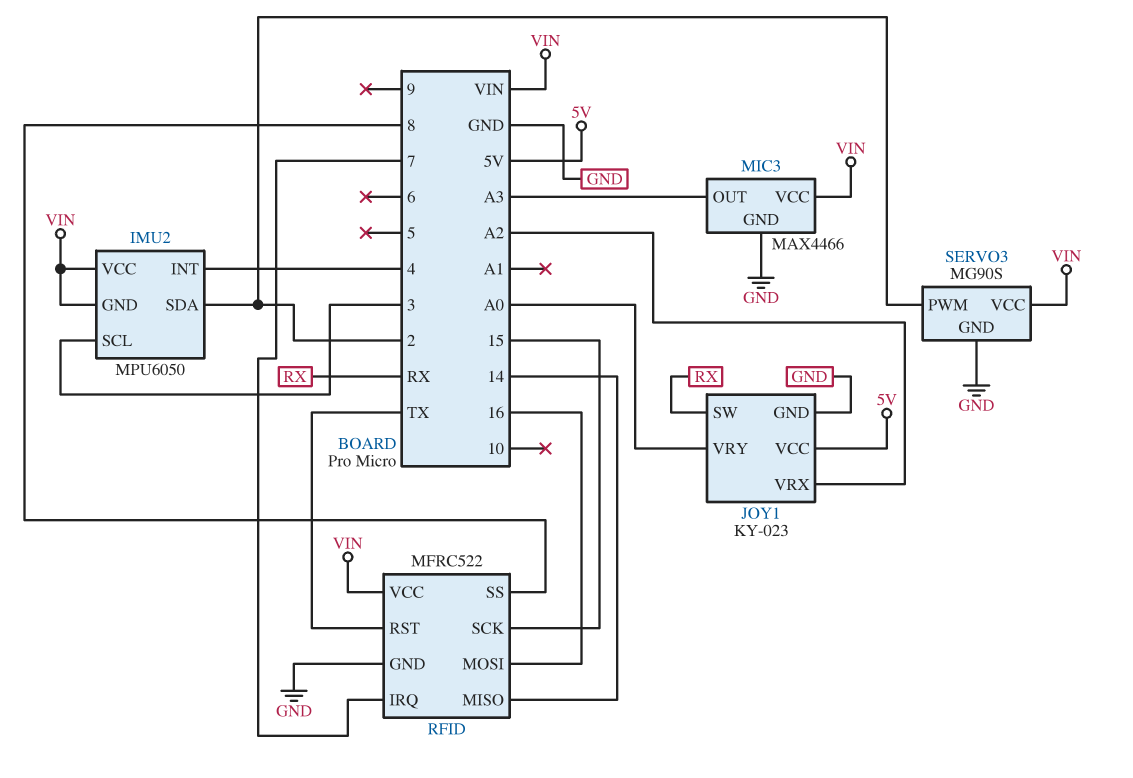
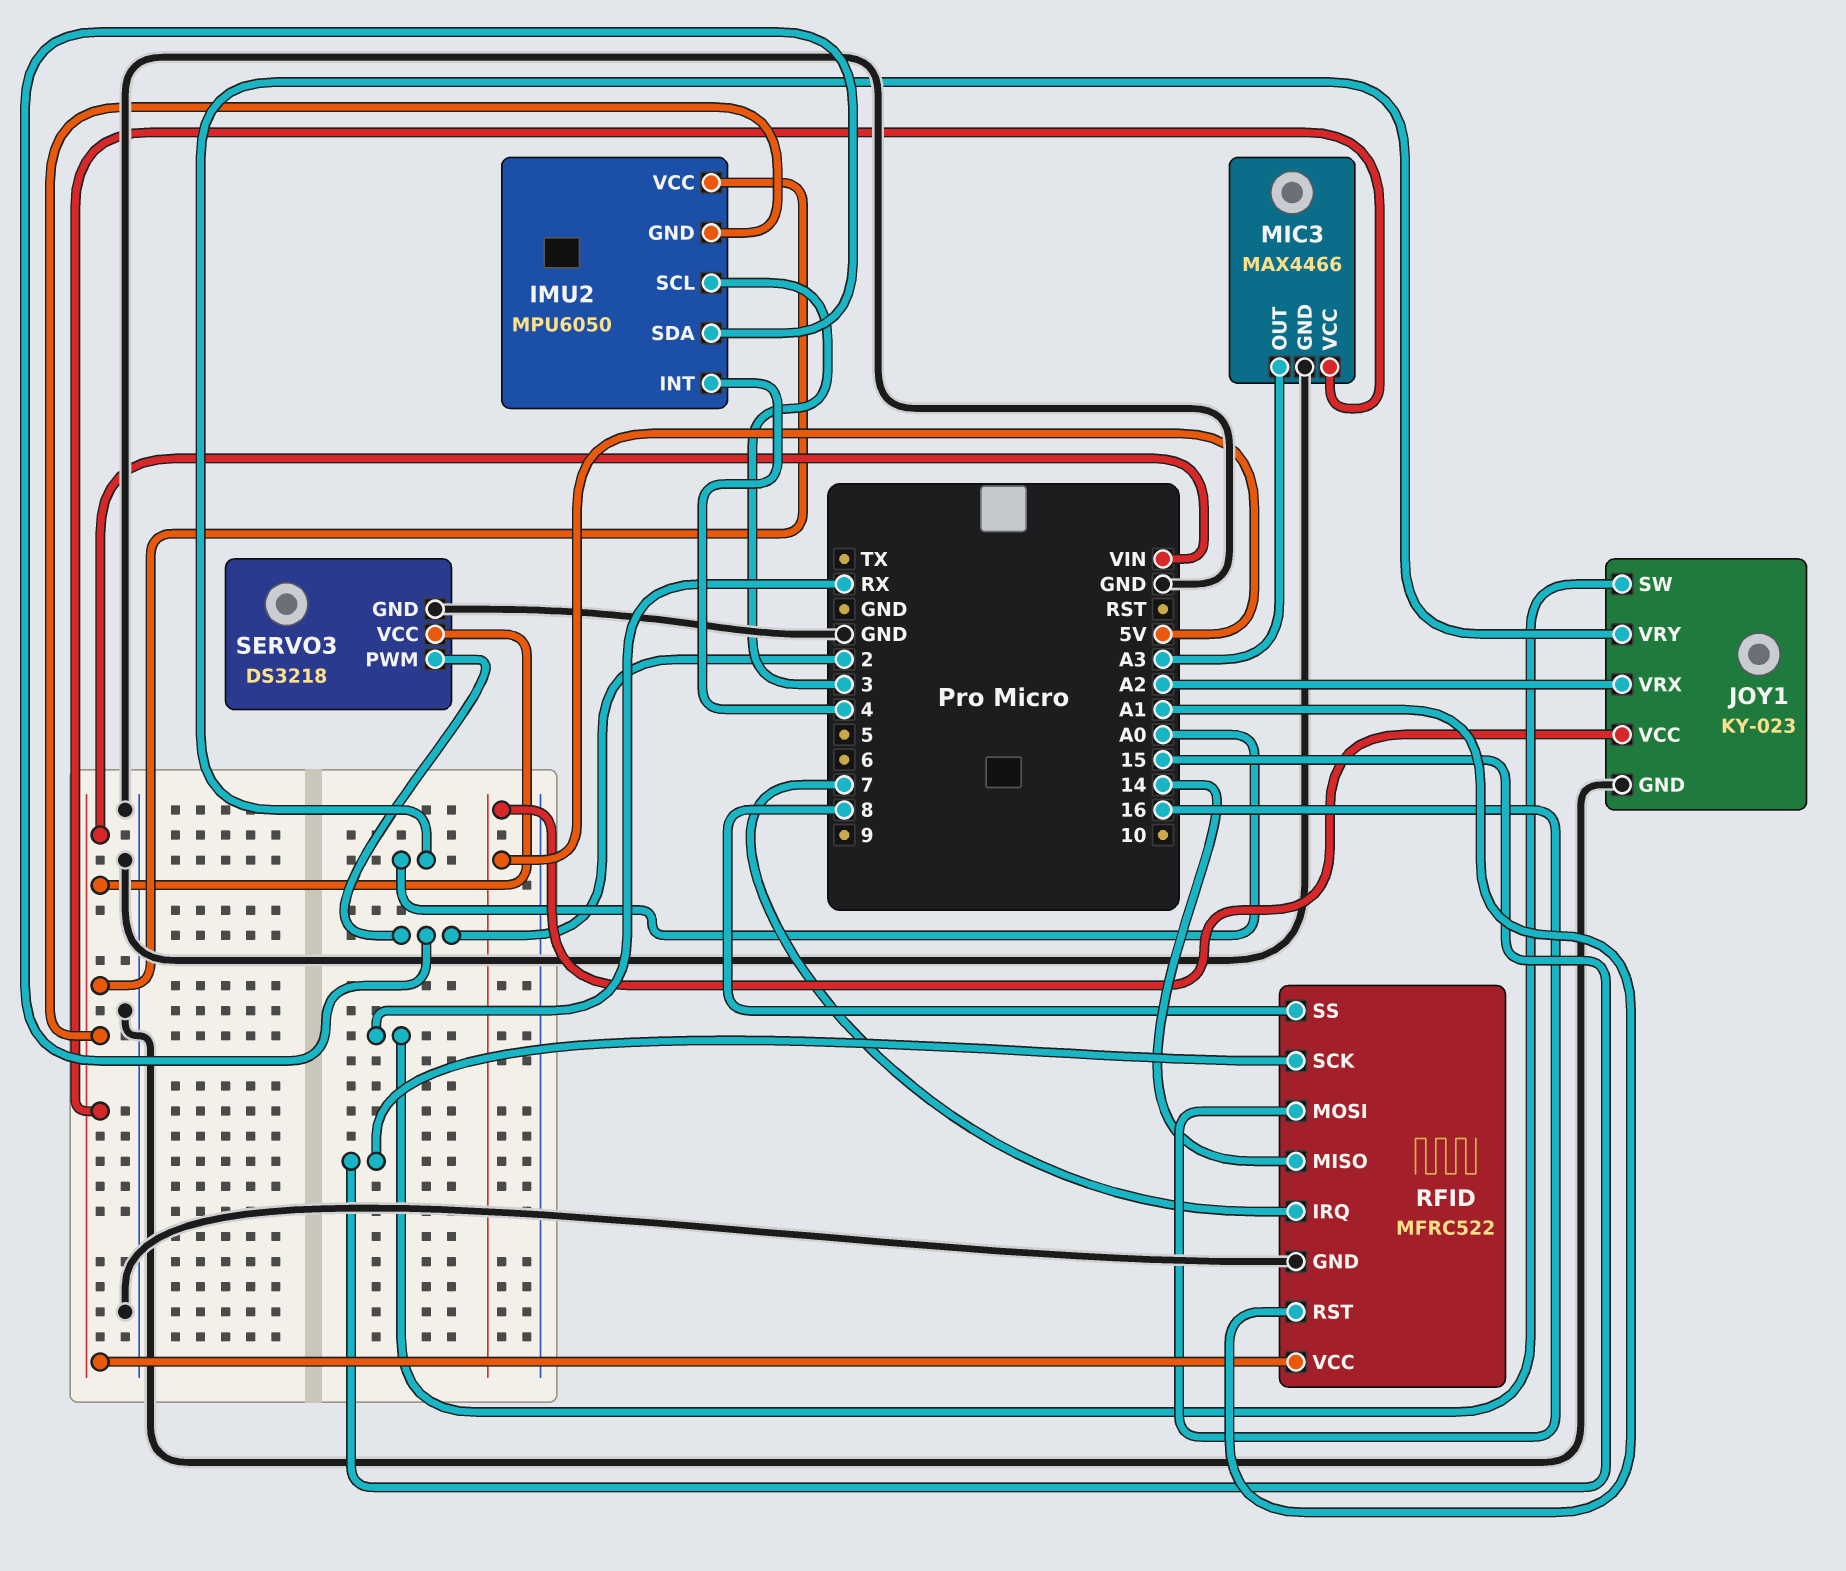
RFID pin RST: TX -> A1
SERVO3: MG90S -> DS3218

